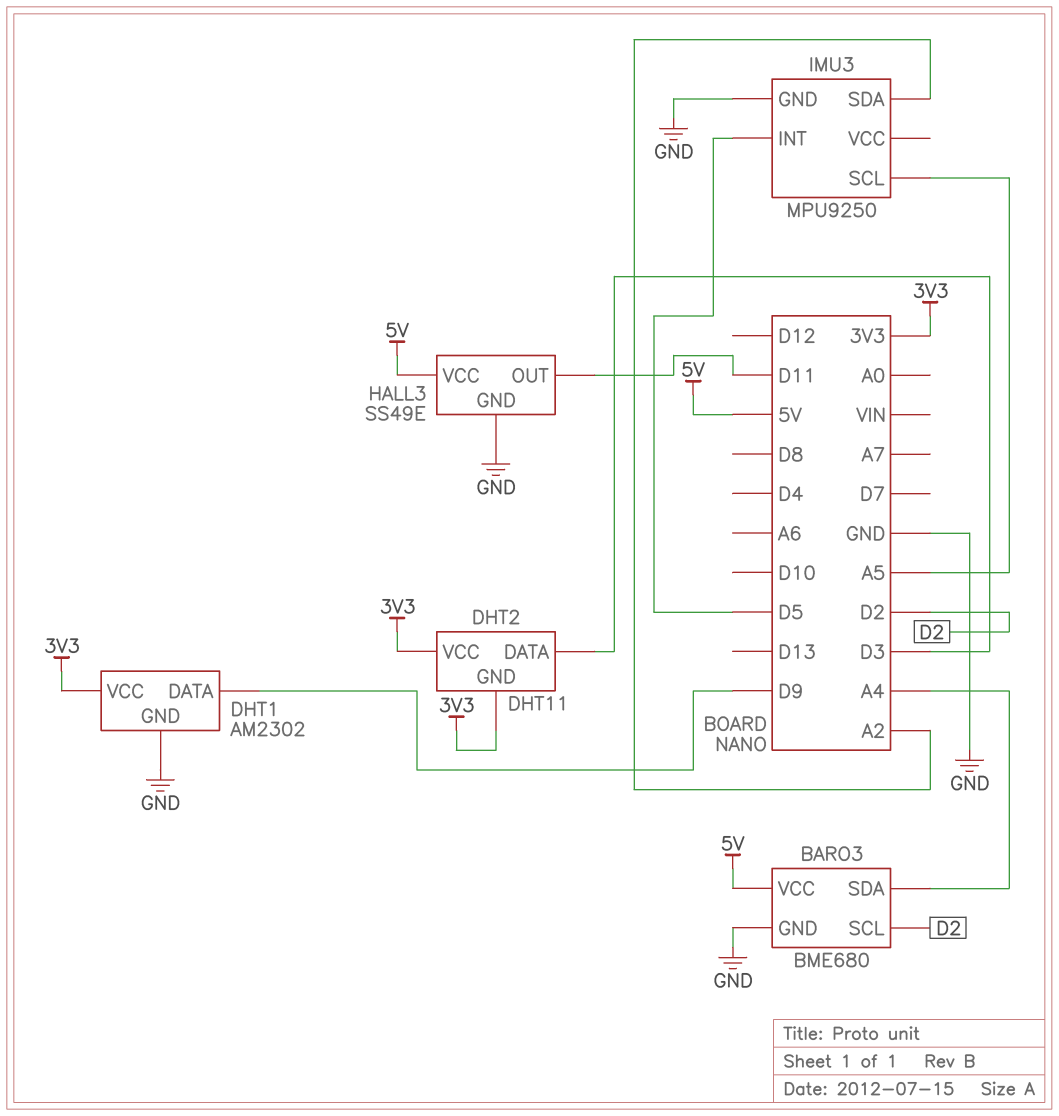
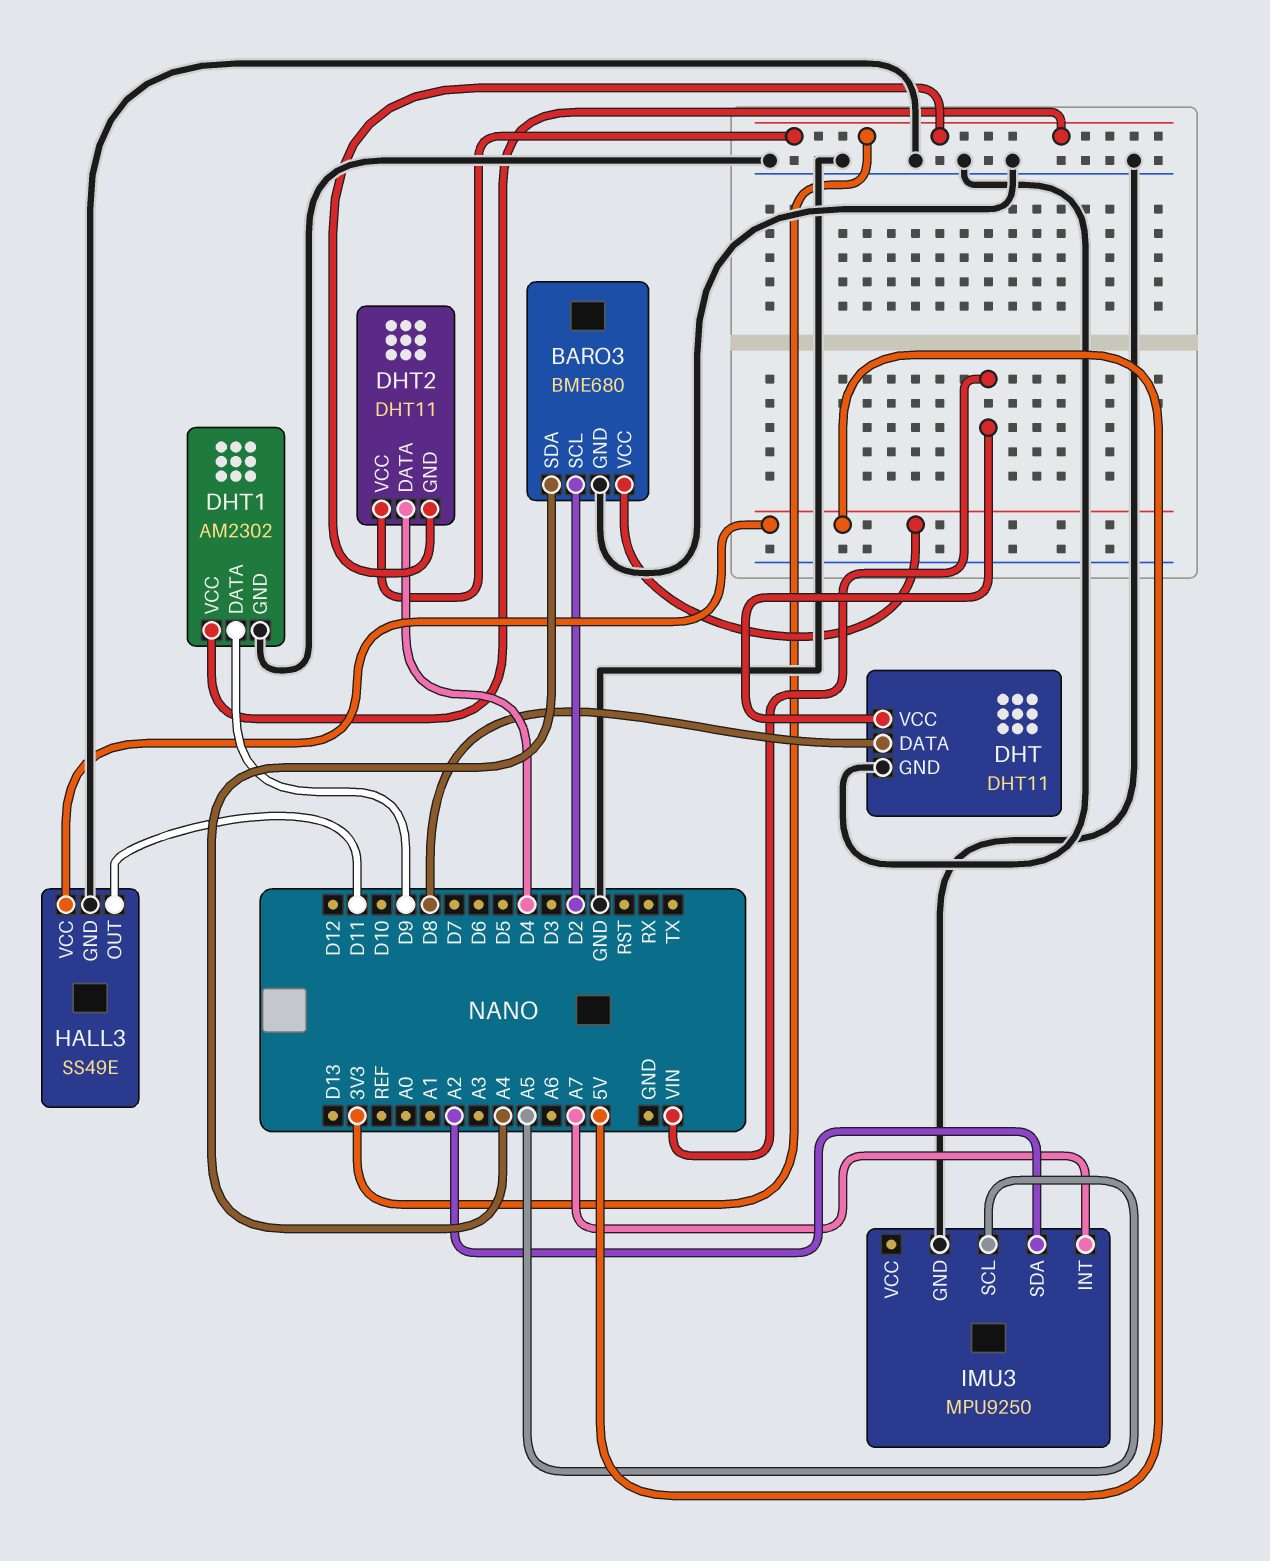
DHT: none -> DHT11
DHT pin DATA: none -> D8
DHT pin GND: none -> GND
DHT pin VCC: none -> VIN
DHT2 pin DATA: D3 -> D4
IMU3 pin INT: D5 -> A7

